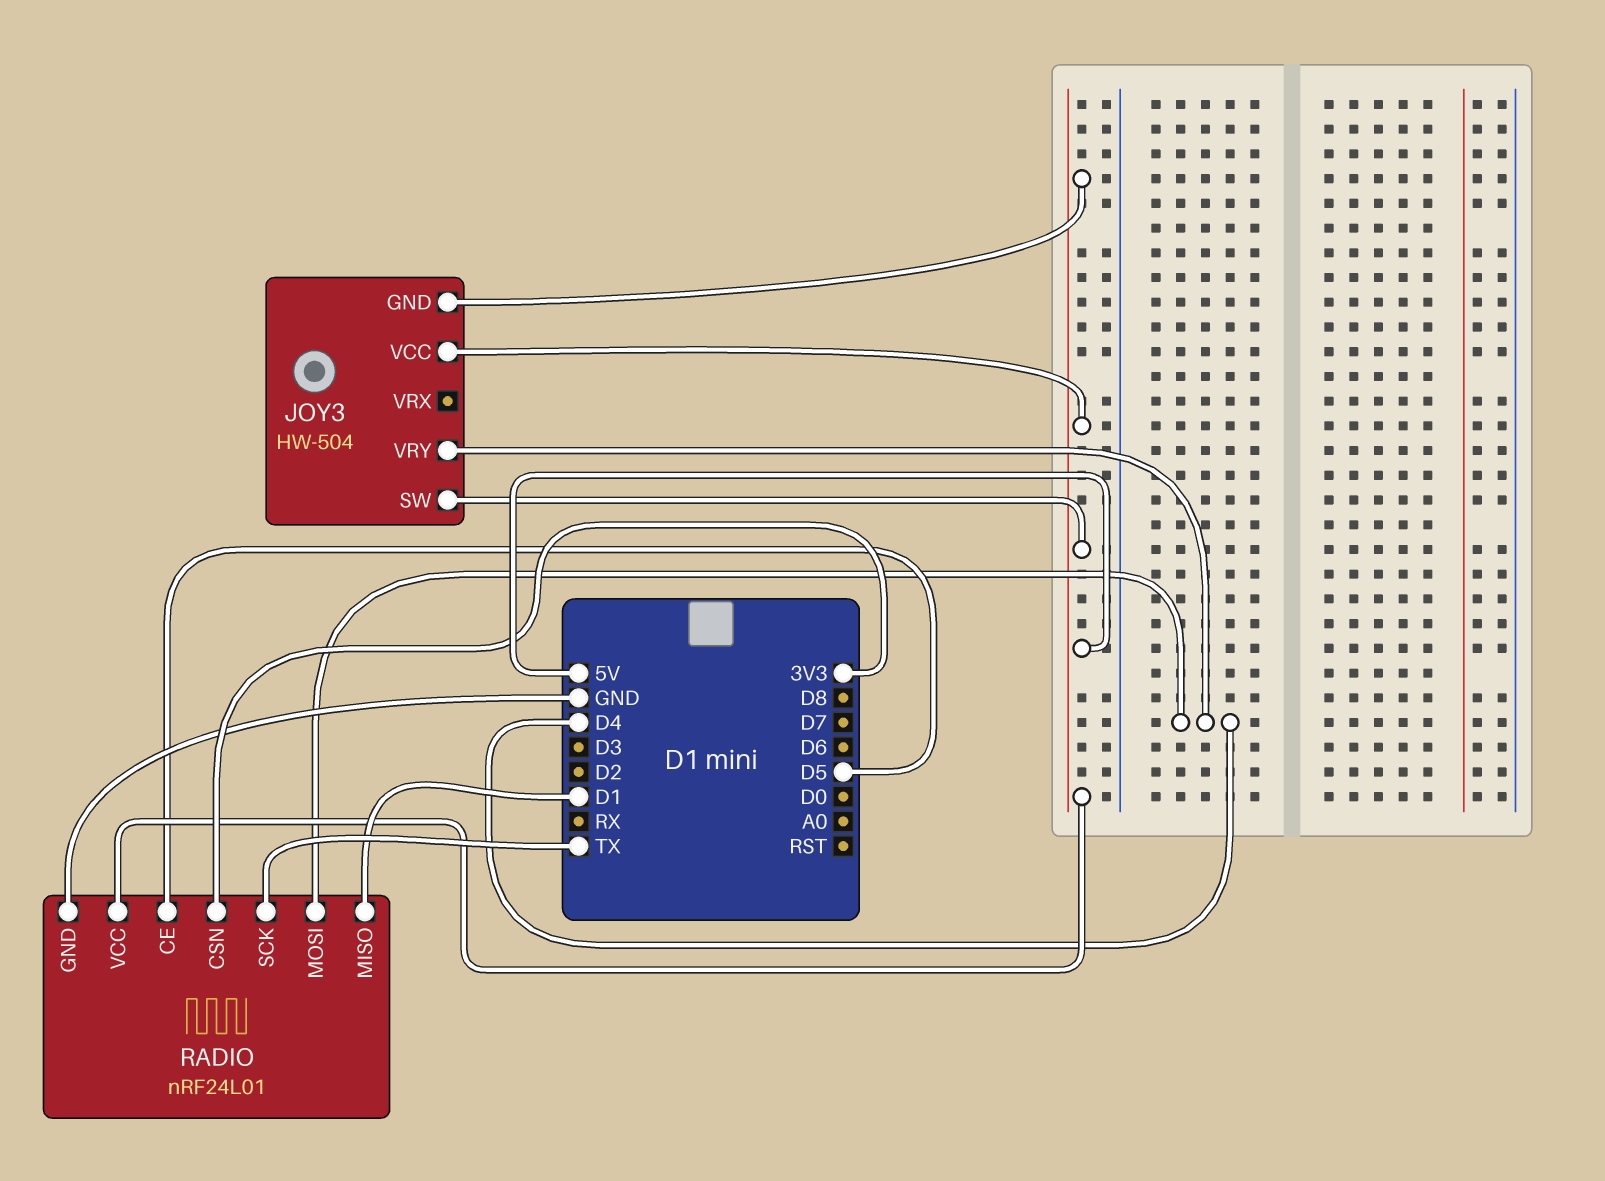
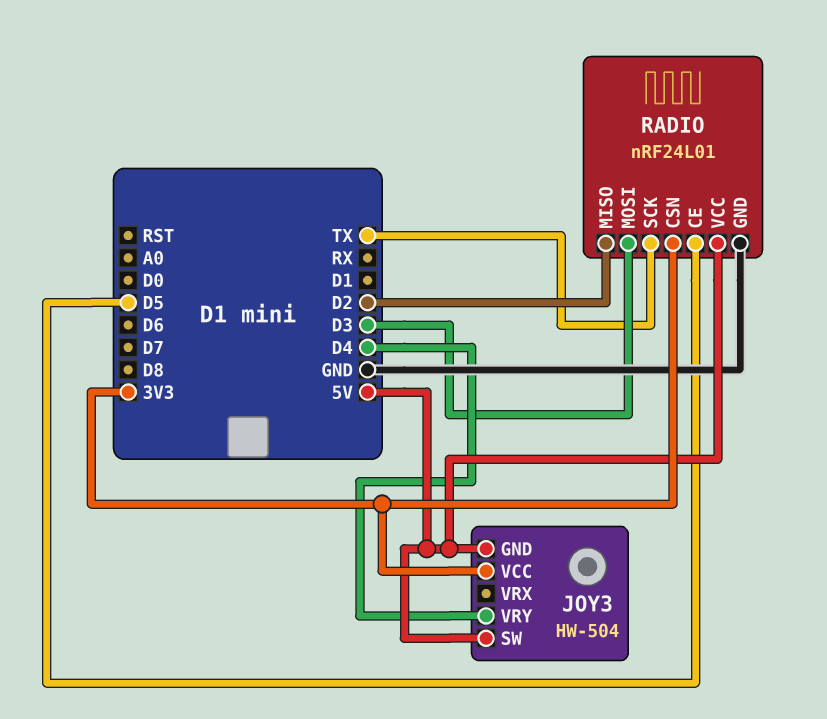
JOY3 pin VCC: 5V -> 3V3
RADIO pin MISO: D1 -> D2
RADIO pin MOSI: D4 -> D3

